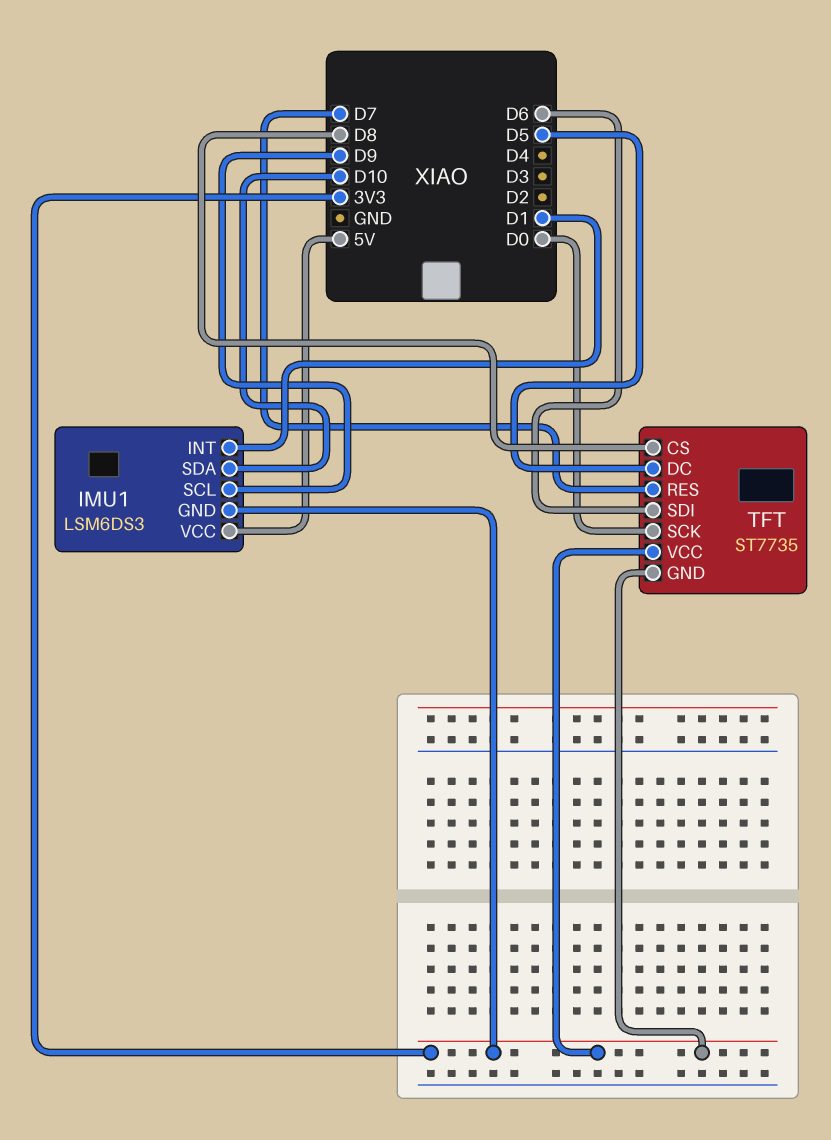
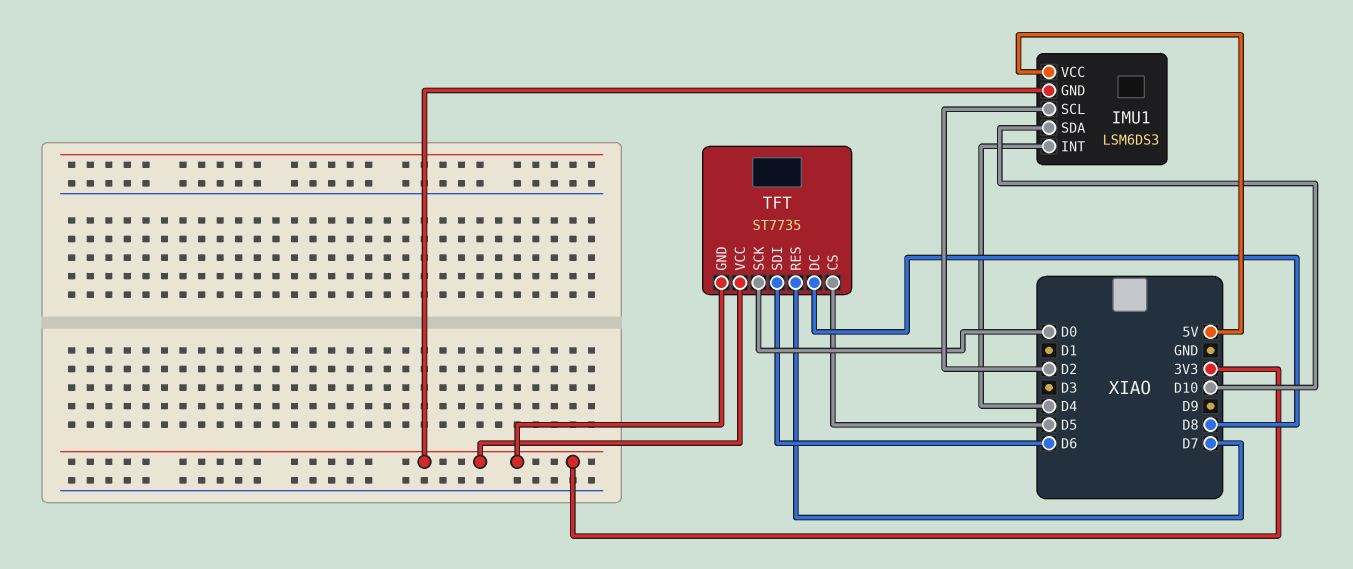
IMU1 pin INT: D1 -> D4
IMU1 pin SCL: D9 -> D2
TFT pin CS: D8 -> D5
TFT pin DC: D5 -> D8

